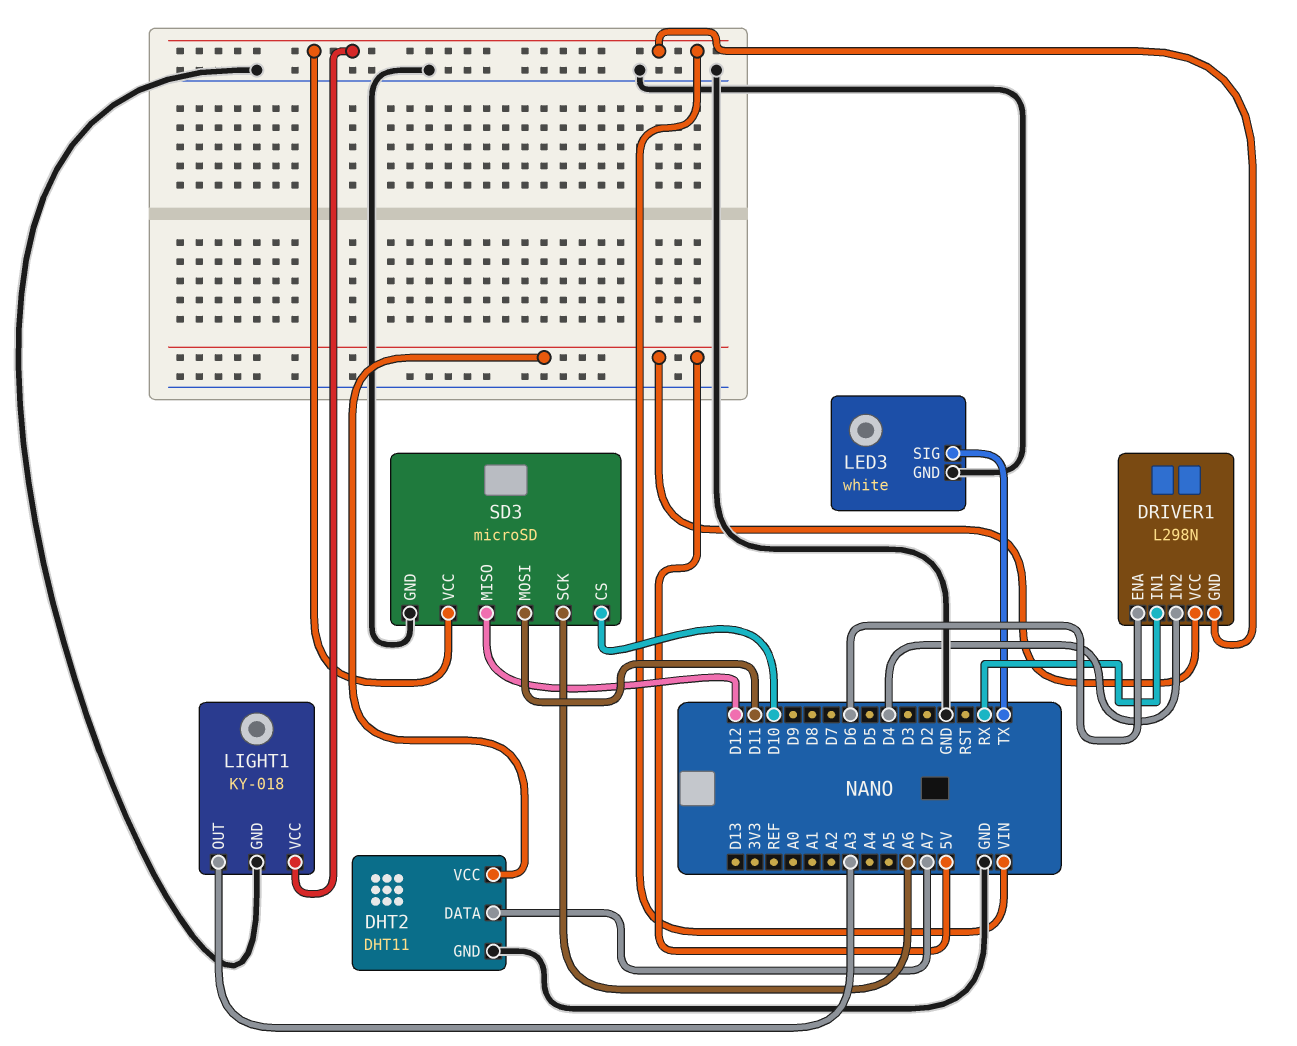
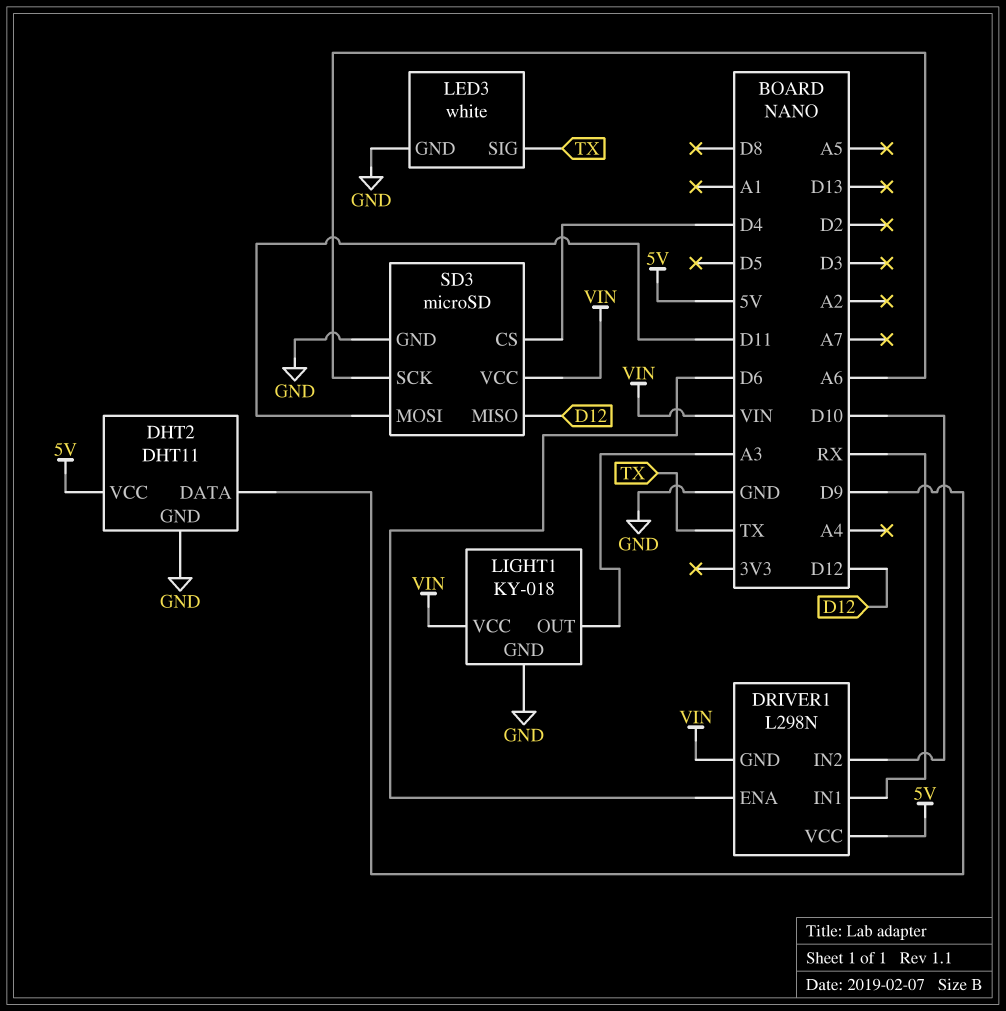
DHT2 pin DATA: A7 -> D9
DRIVER1 pin IN2: D4 -> D10
SD3 pin CS: D10 -> D4

